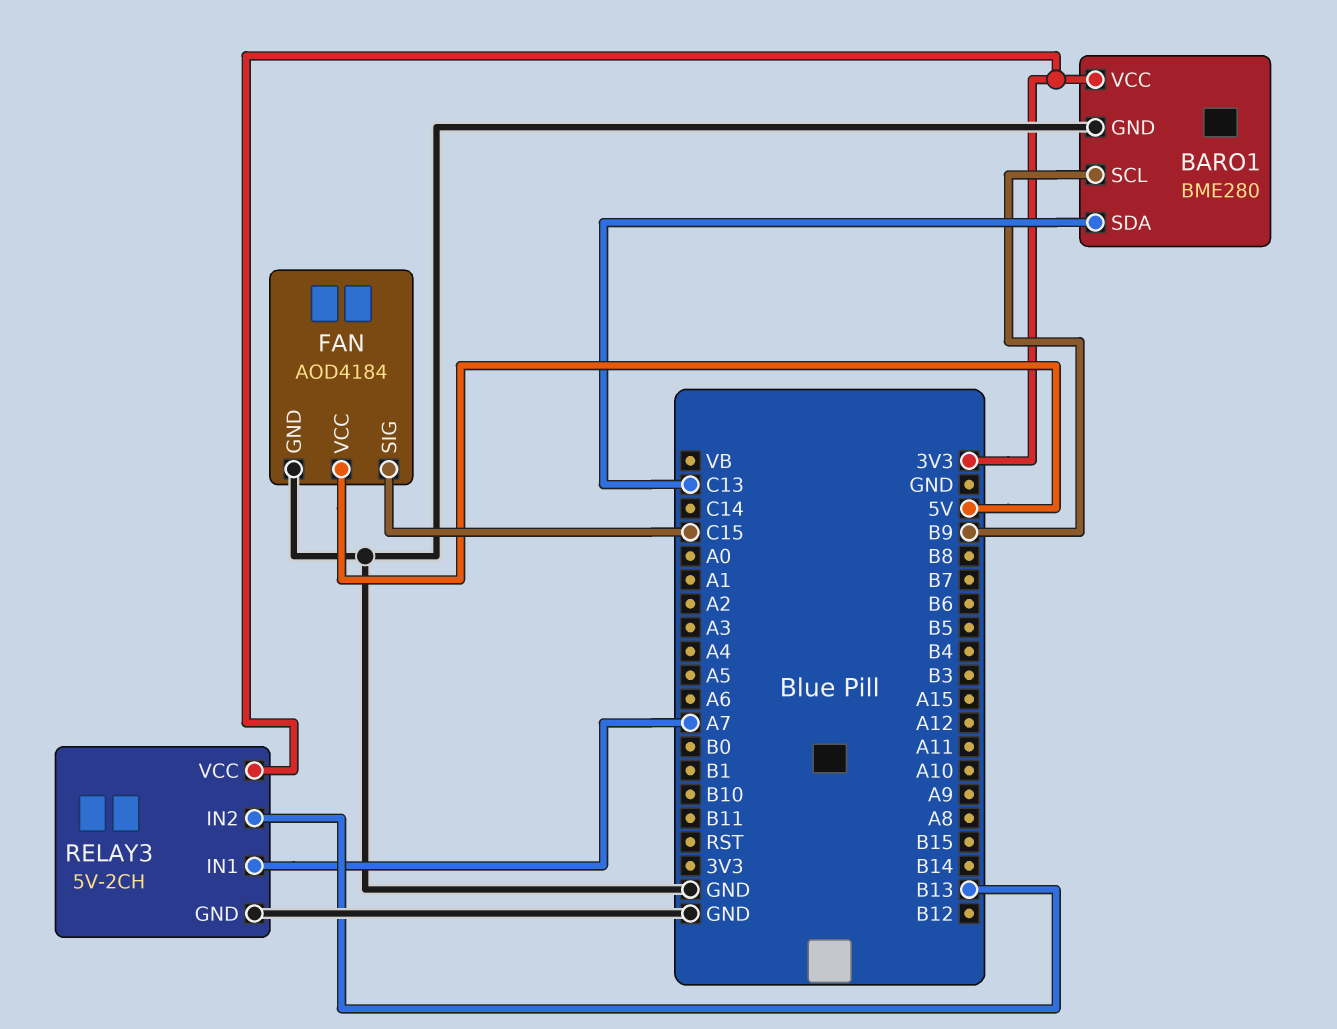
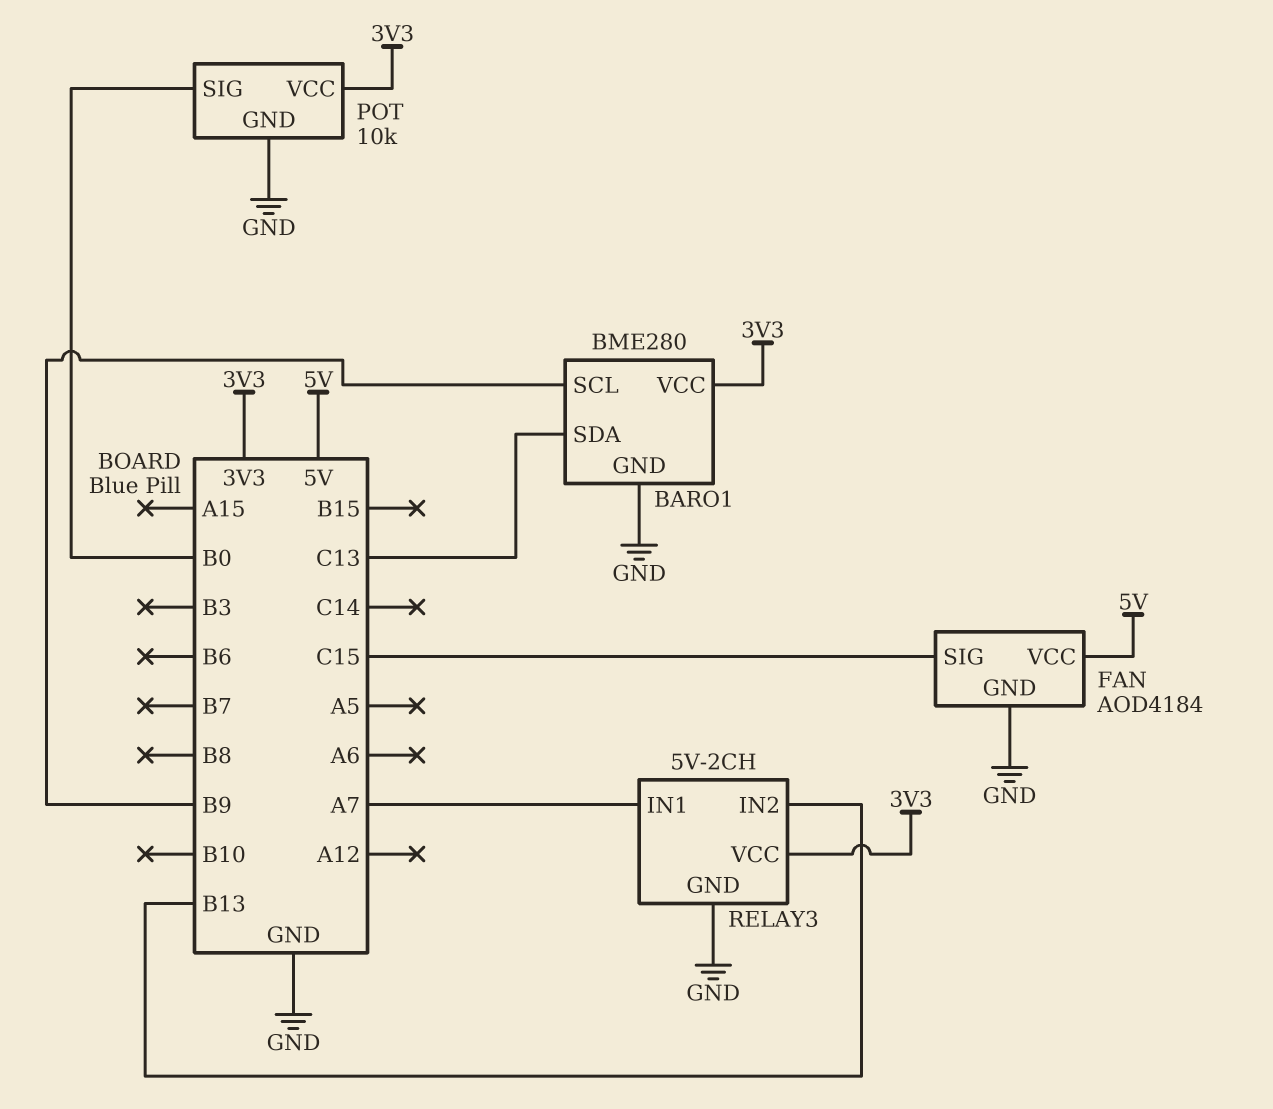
POT: none -> 10k
POT pin GND: none -> GND
POT pin SIG: none -> B0
POT pin VCC: none -> 3V3

